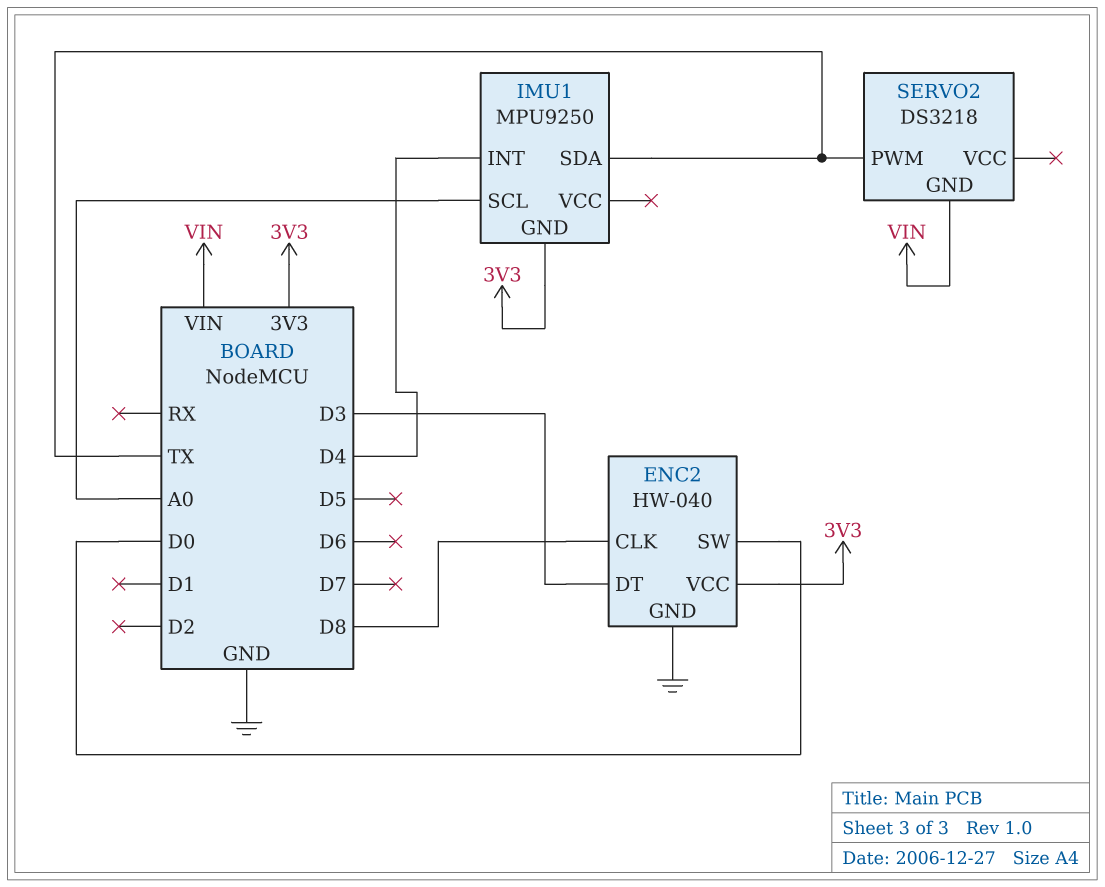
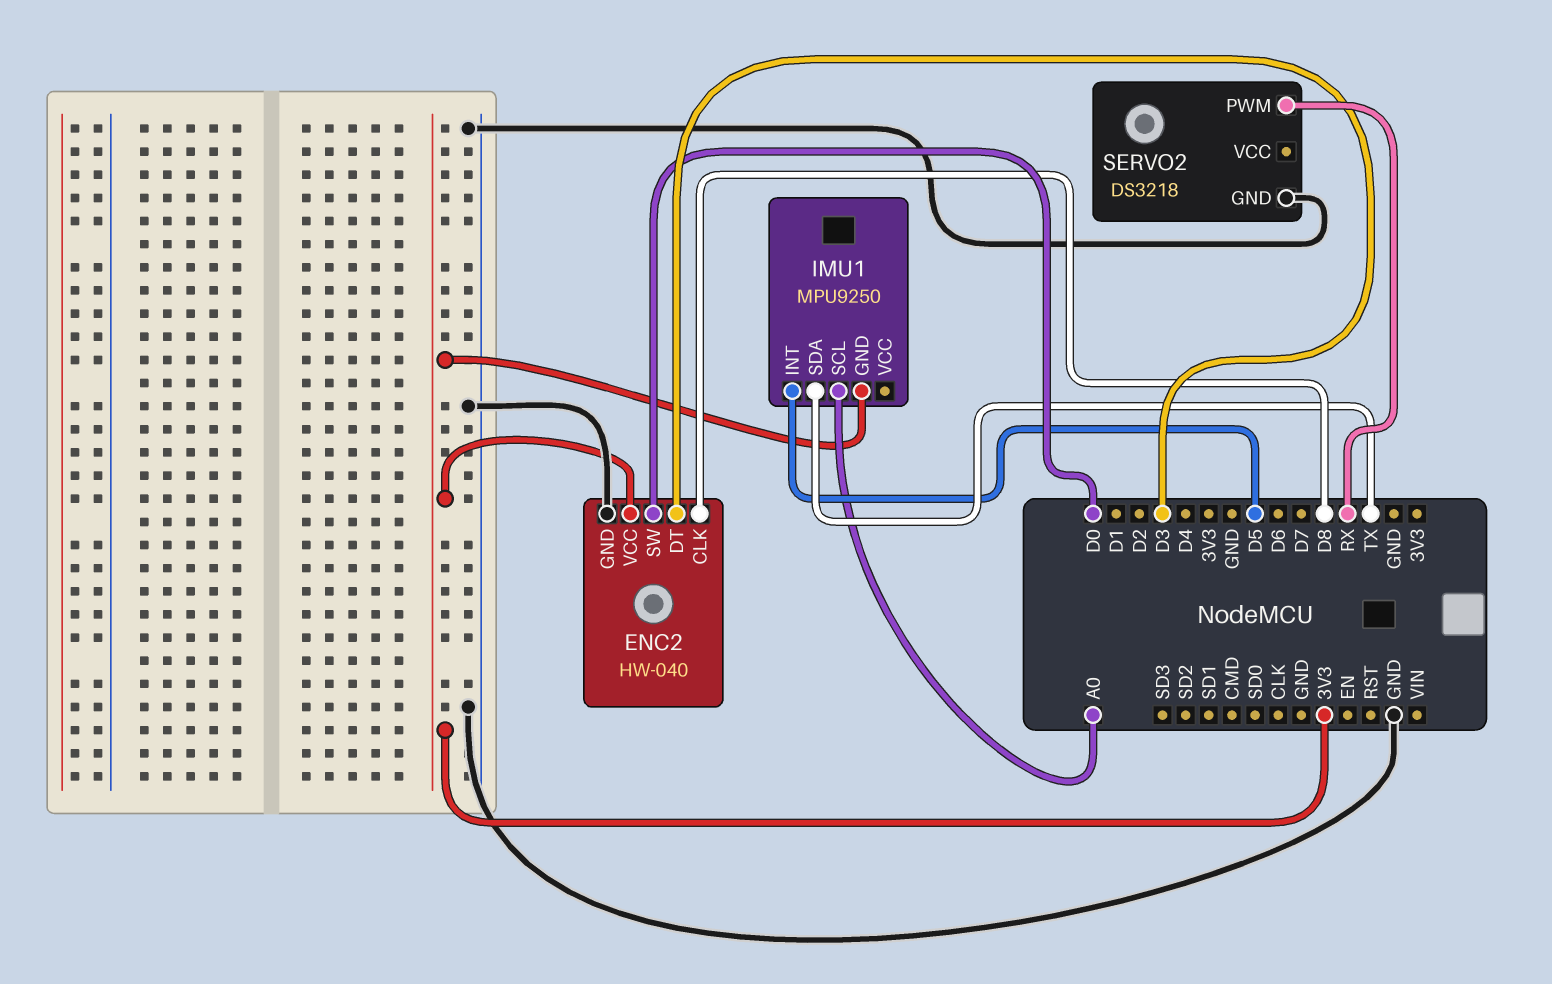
IMU1 pin INT: D4 -> D5
SERVO2 pin GND: VIN -> GND
SERVO2 pin PWM: TX -> RX

